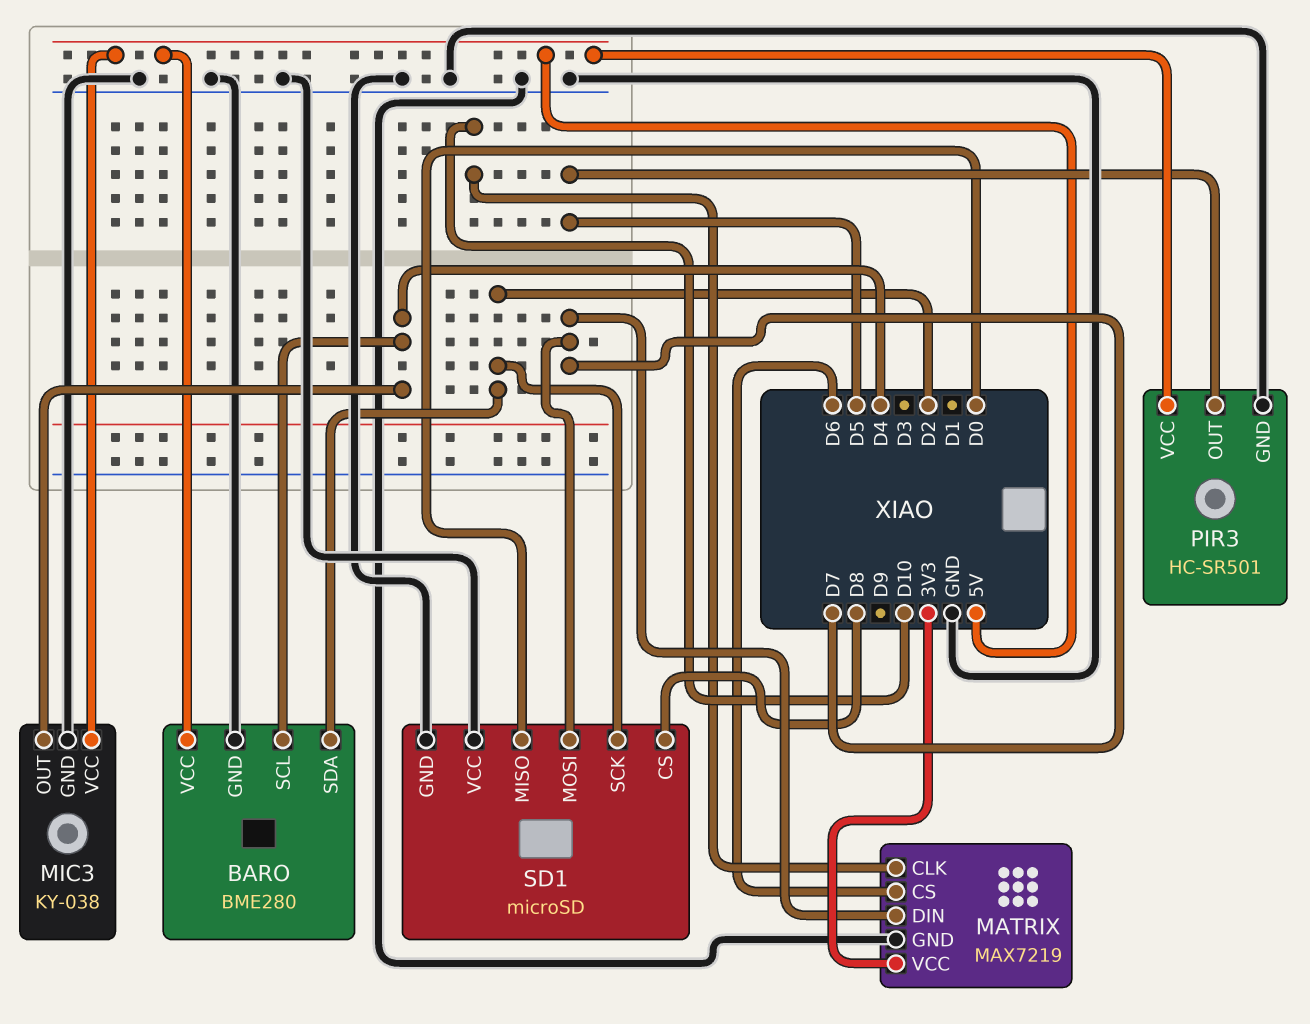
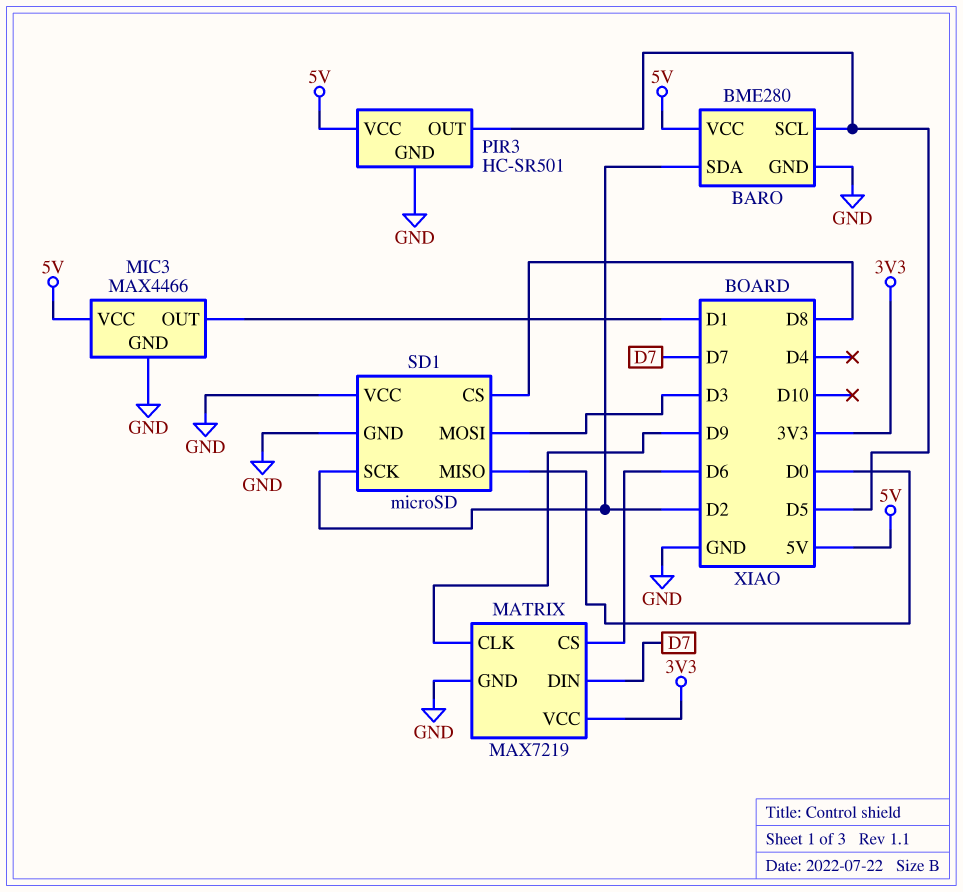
BARO pin SCL: D4 -> D5
MATRIX pin CLK: D10 -> D9
MIC3: KY-038 -> MAX4466
MIC3 pin OUT: D4 -> D1
SD1 pin MOSI: D7 -> D3

